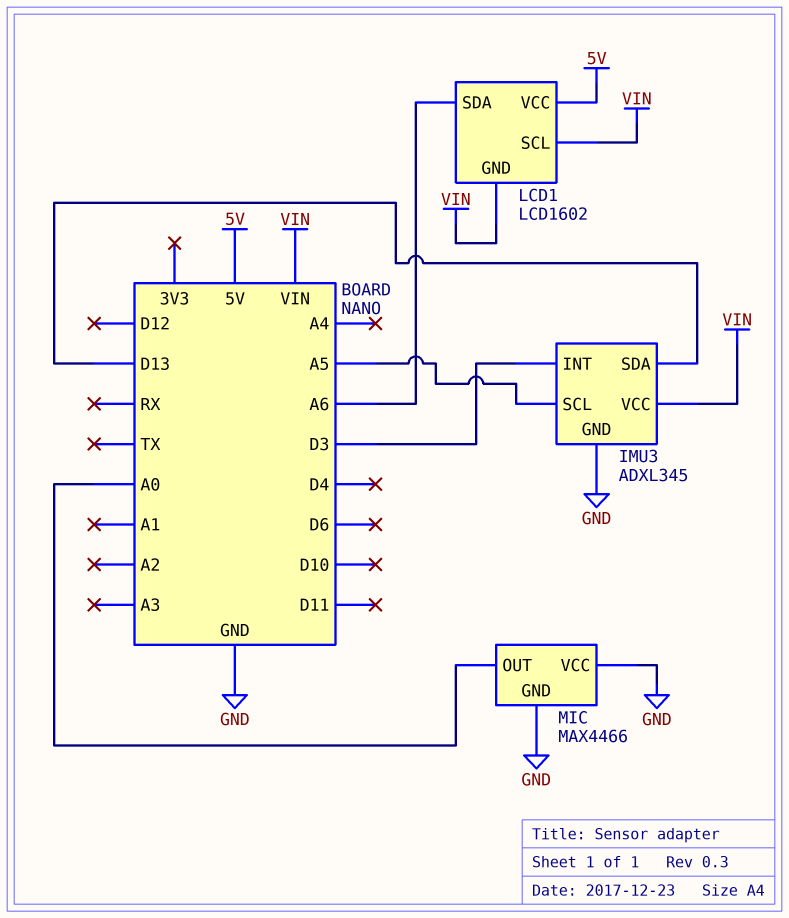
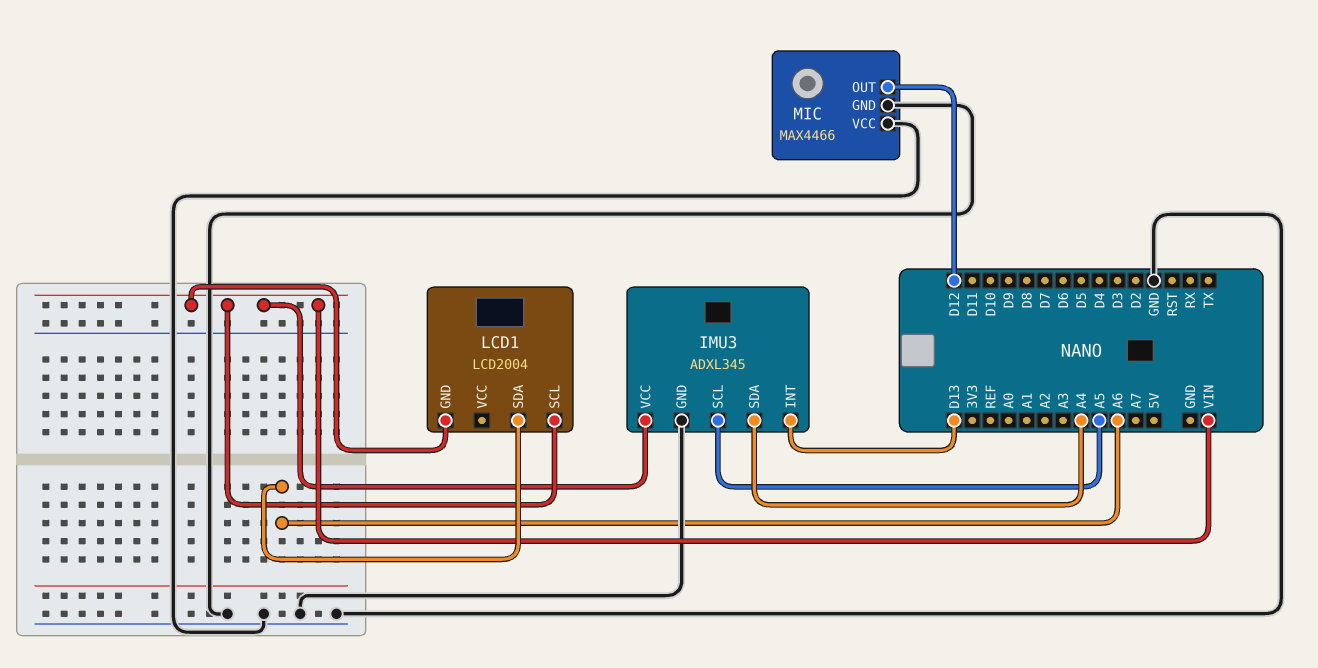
IMU3 pin INT: D3 -> D13
IMU3 pin SDA: D13 -> A4
LCD1: LCD1602 -> LCD2004
LCD1 pin VCC: 5V -> none
MIC pin OUT: A0 -> D12

